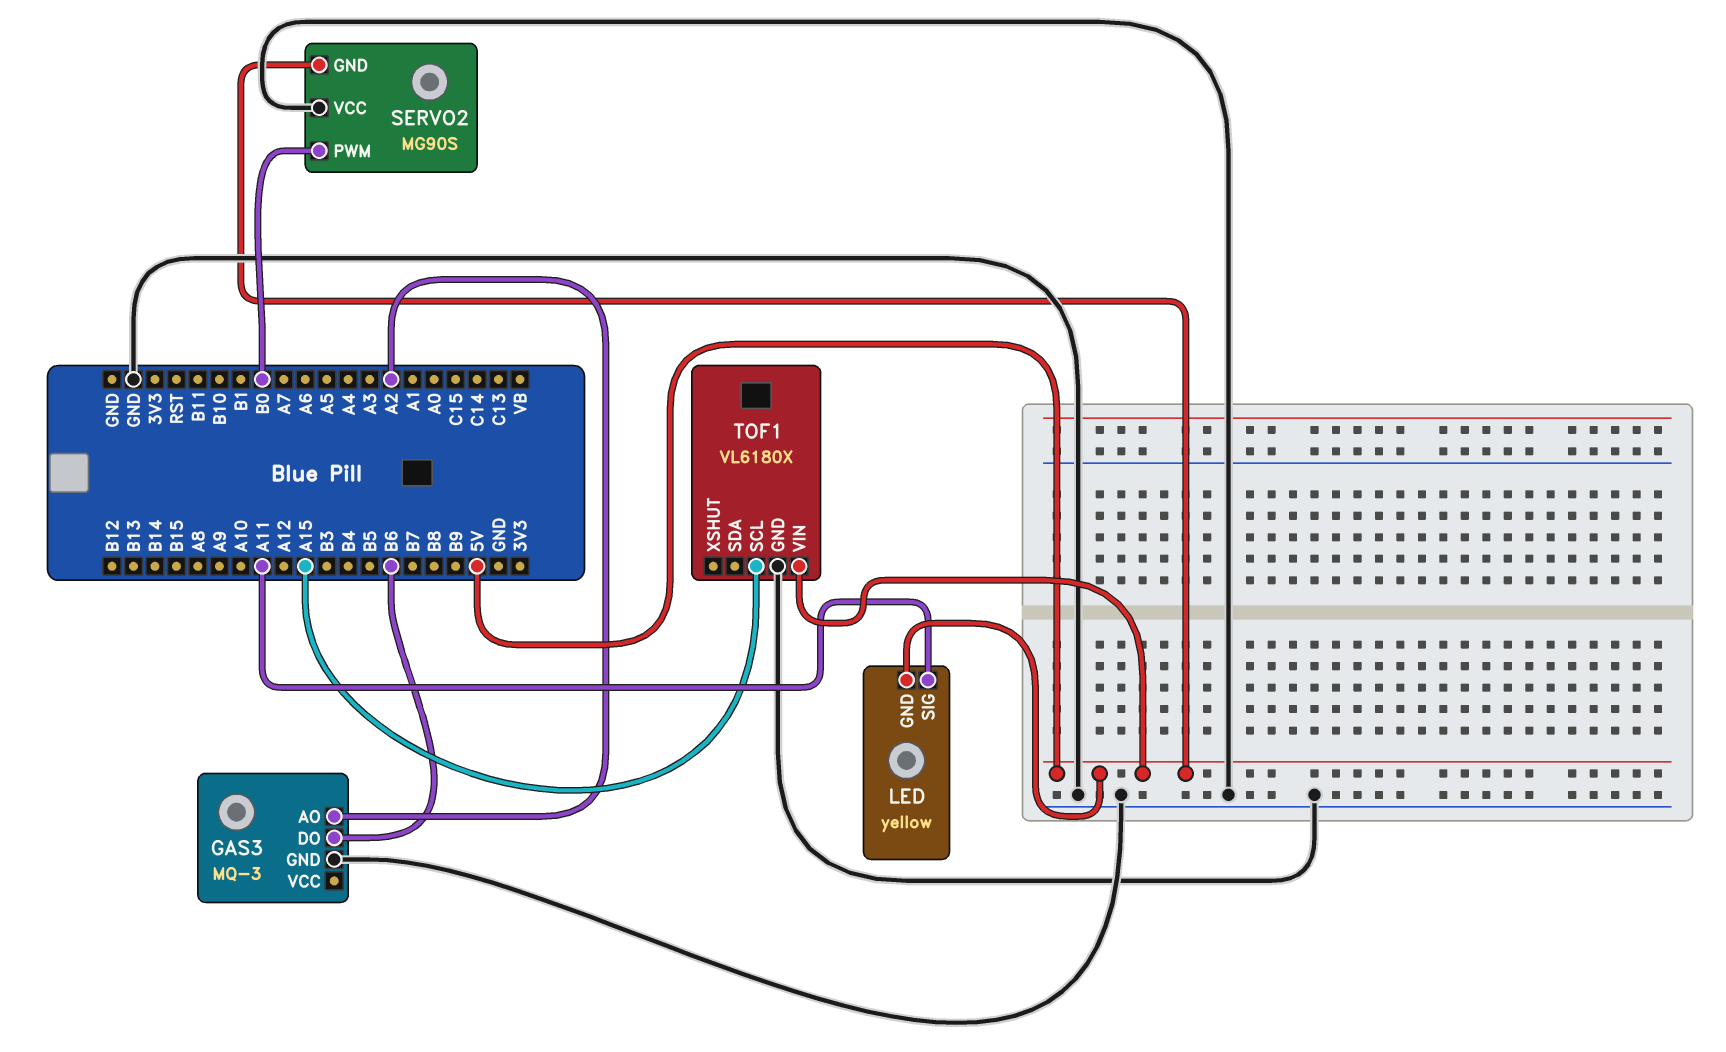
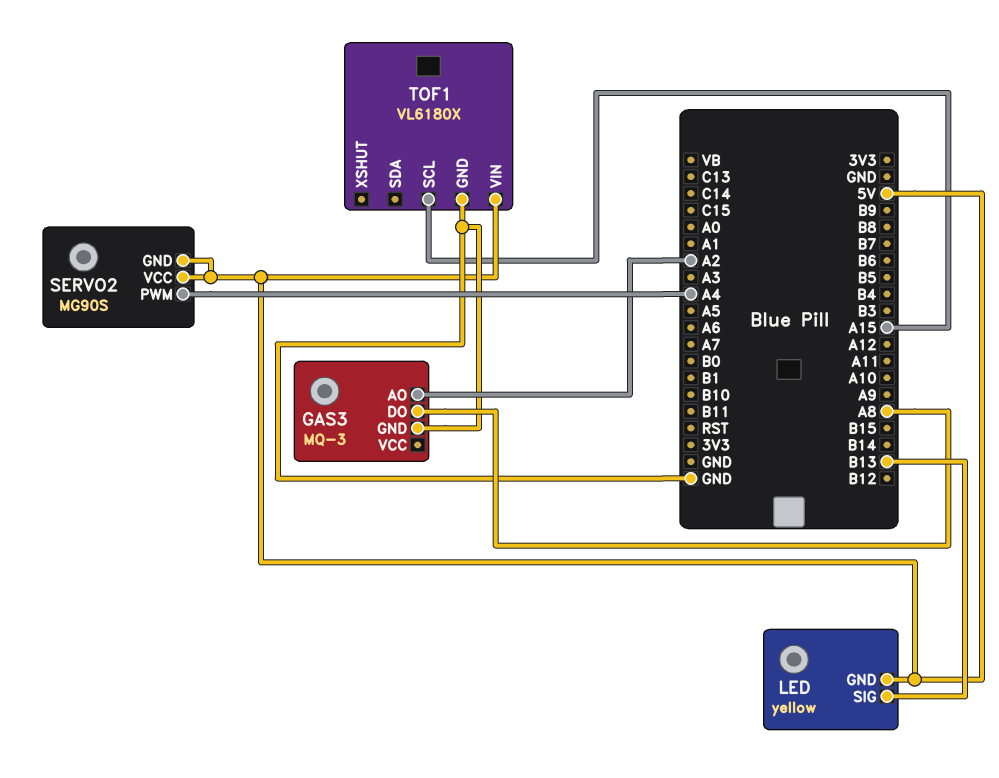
GAS3 pin DO: B6 -> A8
LED pin SIG: A11 -> B13
SERVO2 pin PWM: B0 -> A4
SERVO2 pin VCC: GND -> 5V

